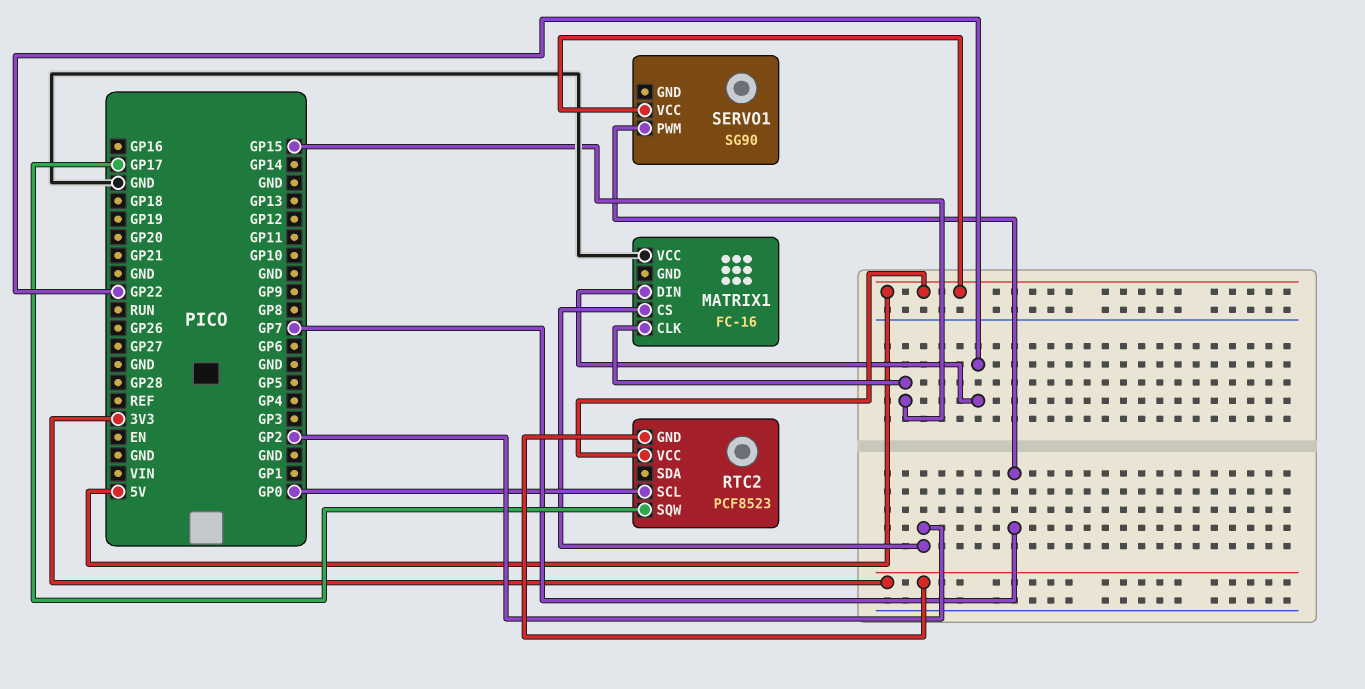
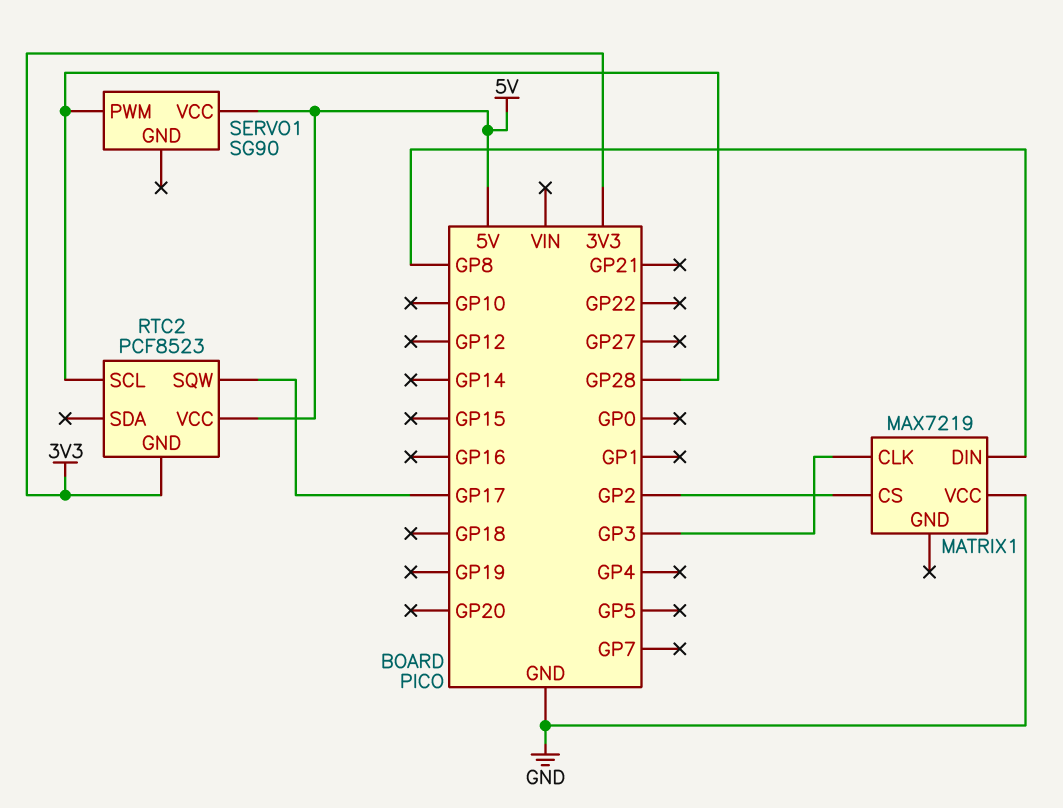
MATRIX1: FC-16 -> MAX7219
MATRIX1 pin CLK: GP15 -> GP3
MATRIX1 pin DIN: GP22 -> GP8
RTC2 pin SCL: GP0 -> GP28
SERVO1 pin PWM: GP7 -> GP28

